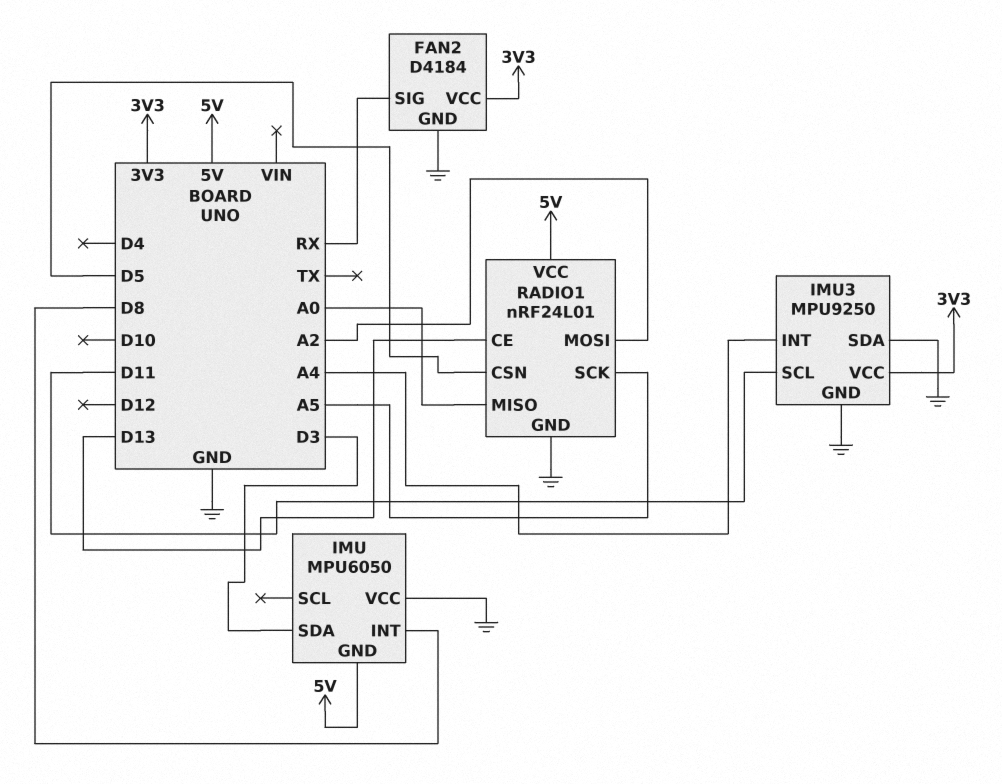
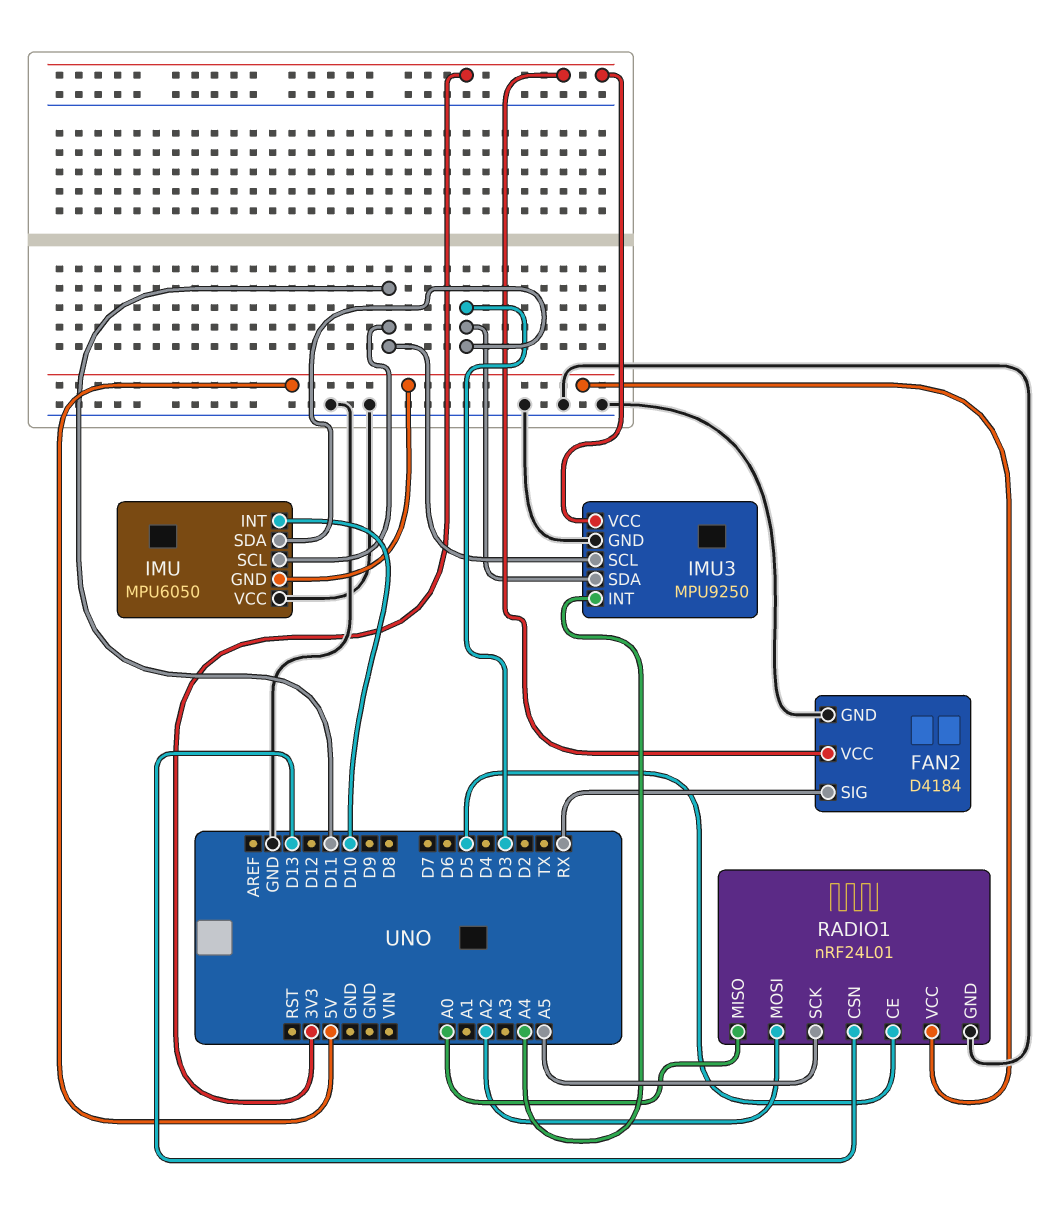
IMU pin INT: D8 -> D10
IMU pin SCL: none -> D11
IMU3 pin SDA: GND -> D3
RADIO1 pin CE: D13 -> D5
RADIO1 pin CSN: D5 -> D13

